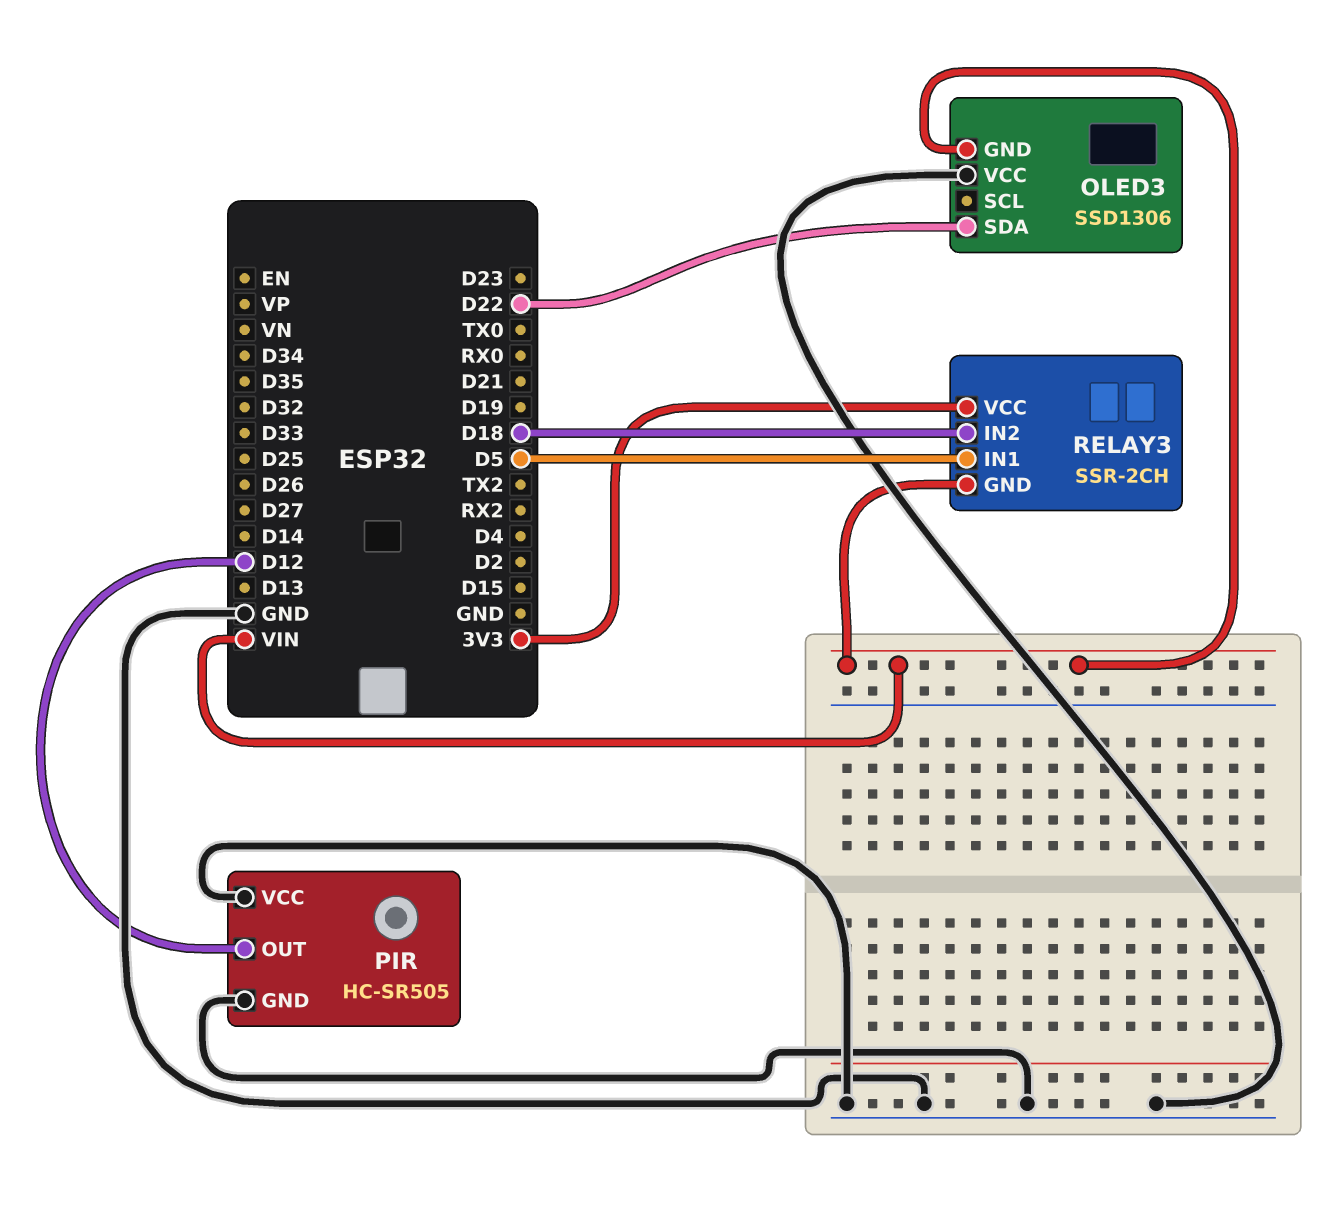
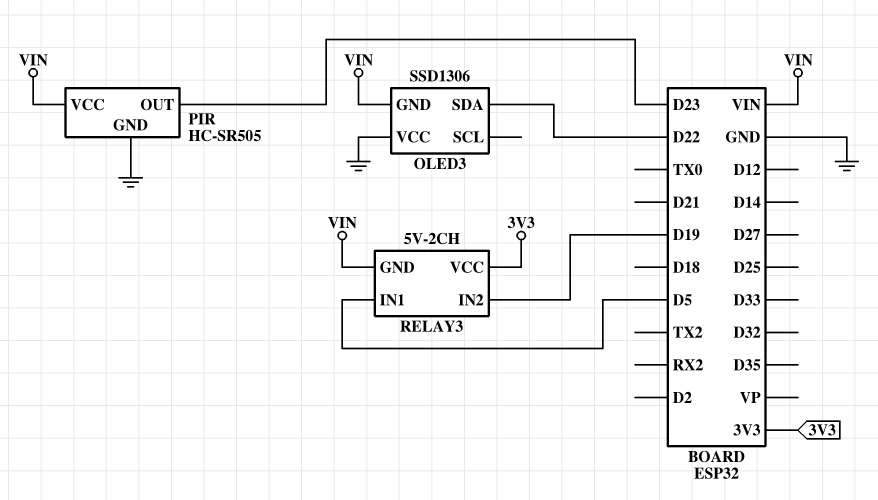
PIR pin OUT: D12 -> D23
PIR pin VCC: GND -> VIN
RELAY3: SSR-2CH -> 5V-2CH
RELAY3 pin IN2: D18 -> D19

